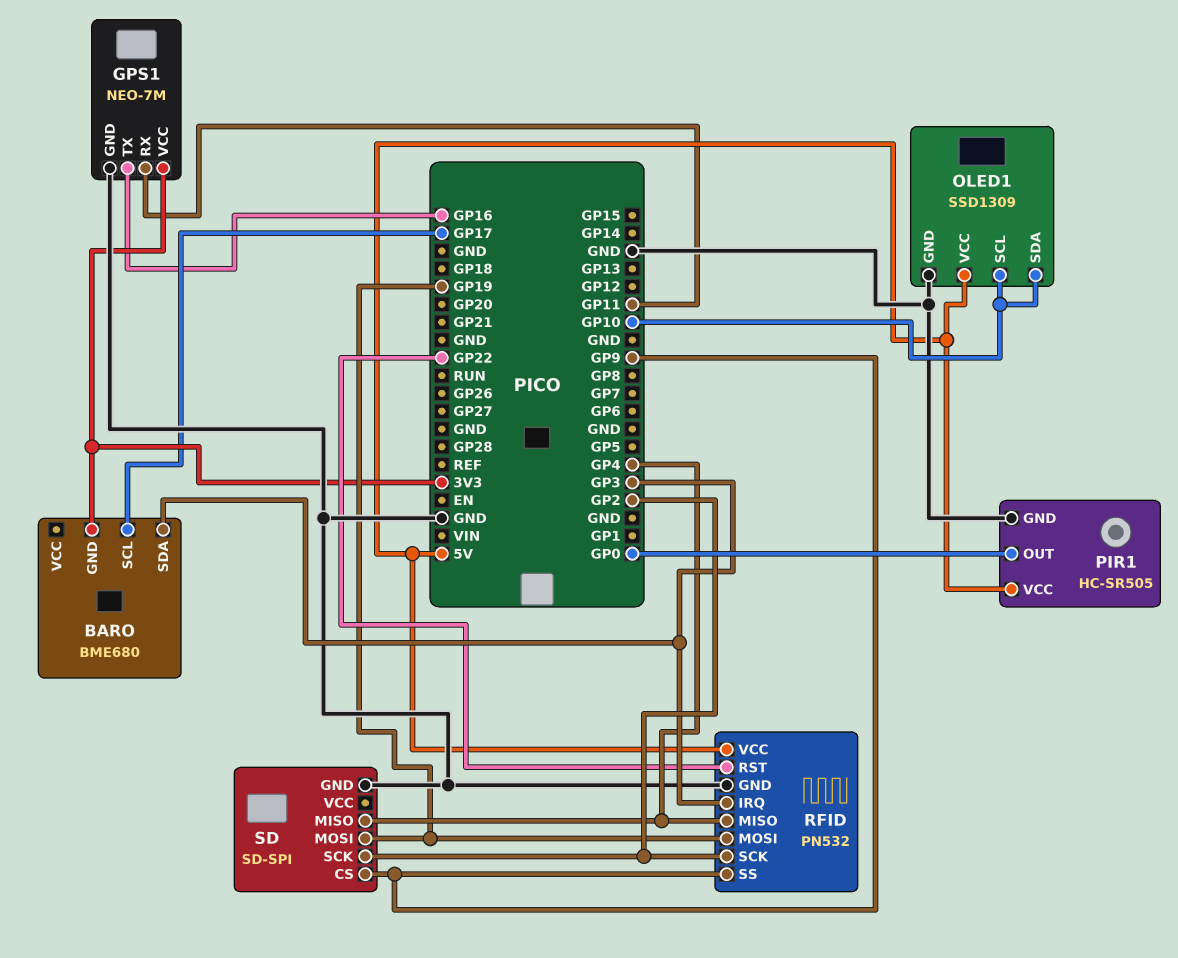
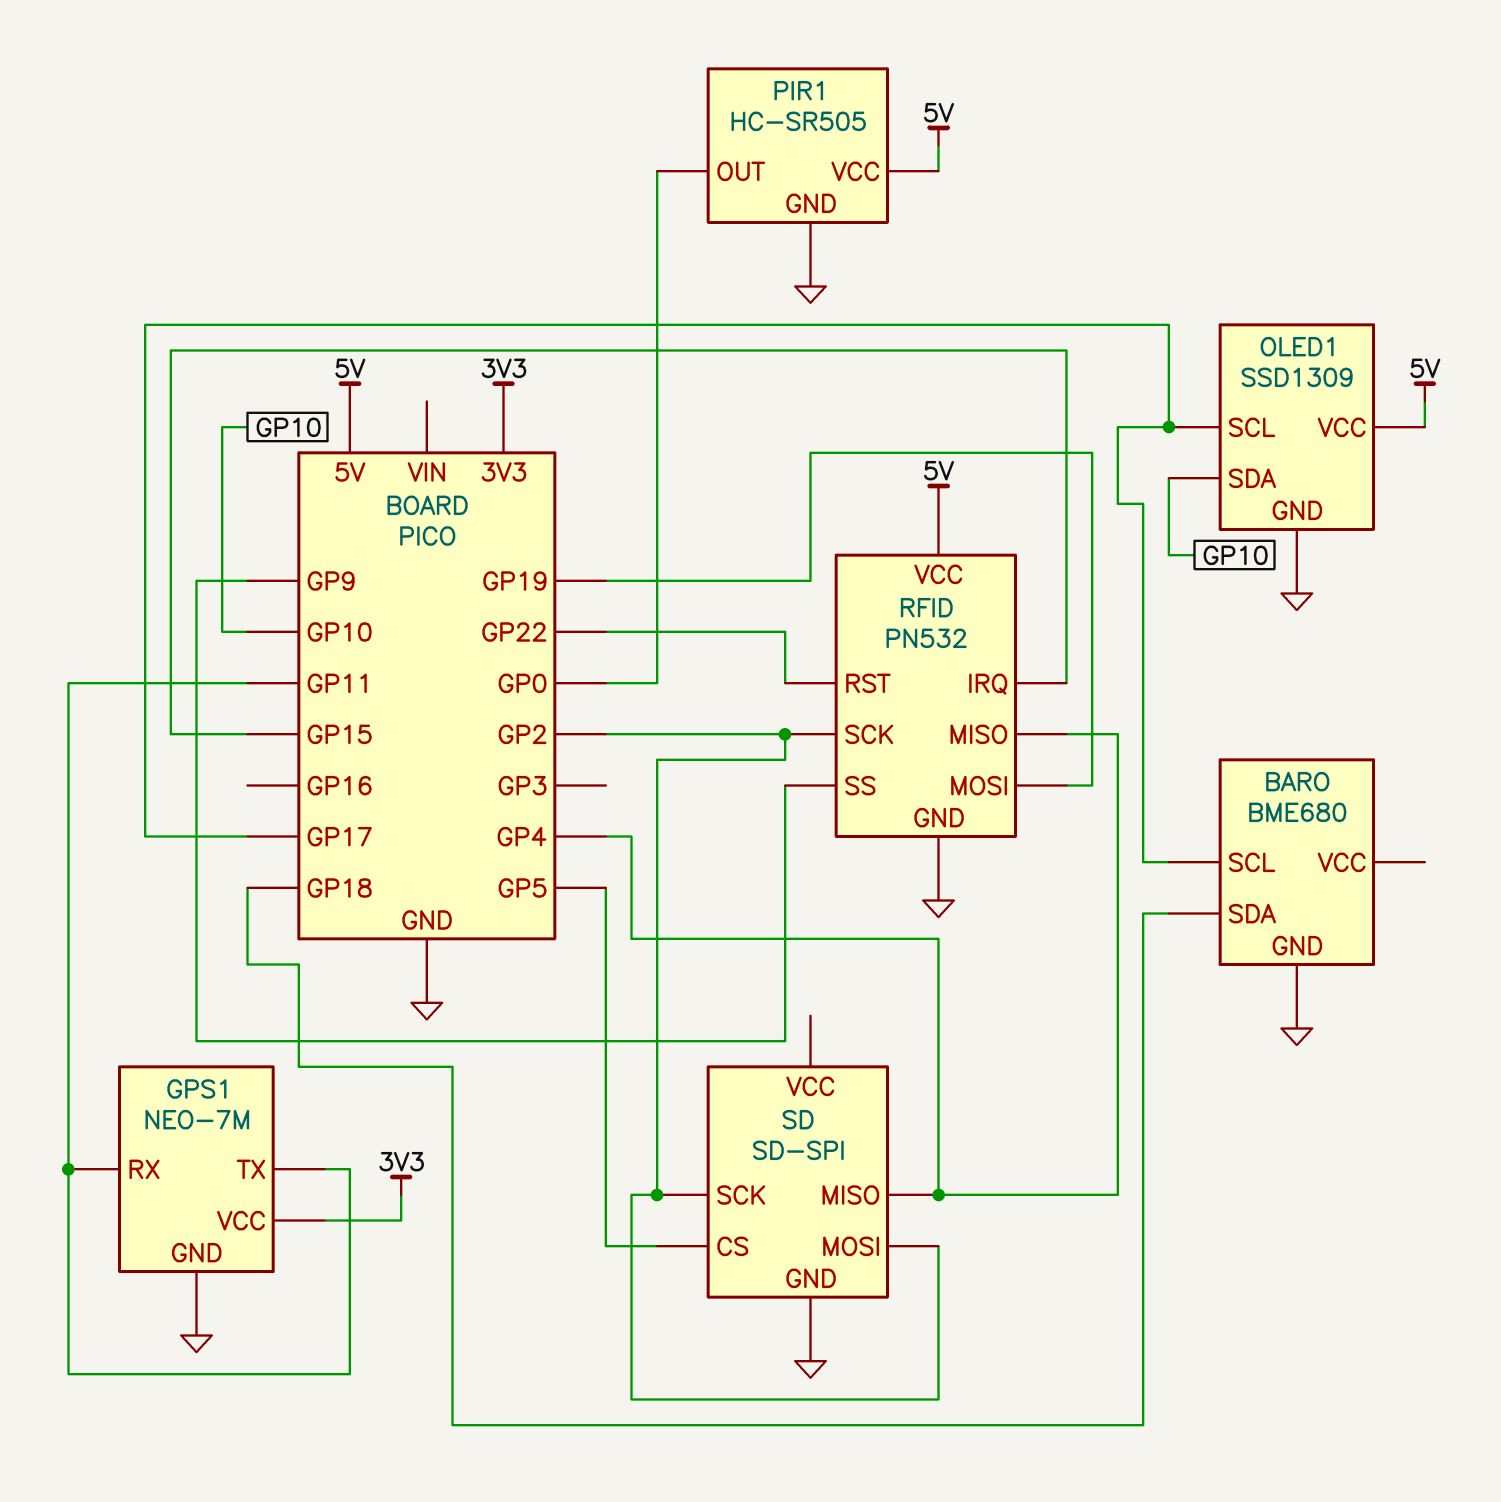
BARO pin GND: 3V3 -> GND
BARO pin SDA: GP3 -> GP18
GPS1 pin TX: GP16 -> GP11
OLED1 pin SCL: GP10 -> GP17
RFID pin IRQ: GP3 -> GP15
SD pin CS: GP9 -> GP5
SD pin MOSI: GP19 -> GP2

